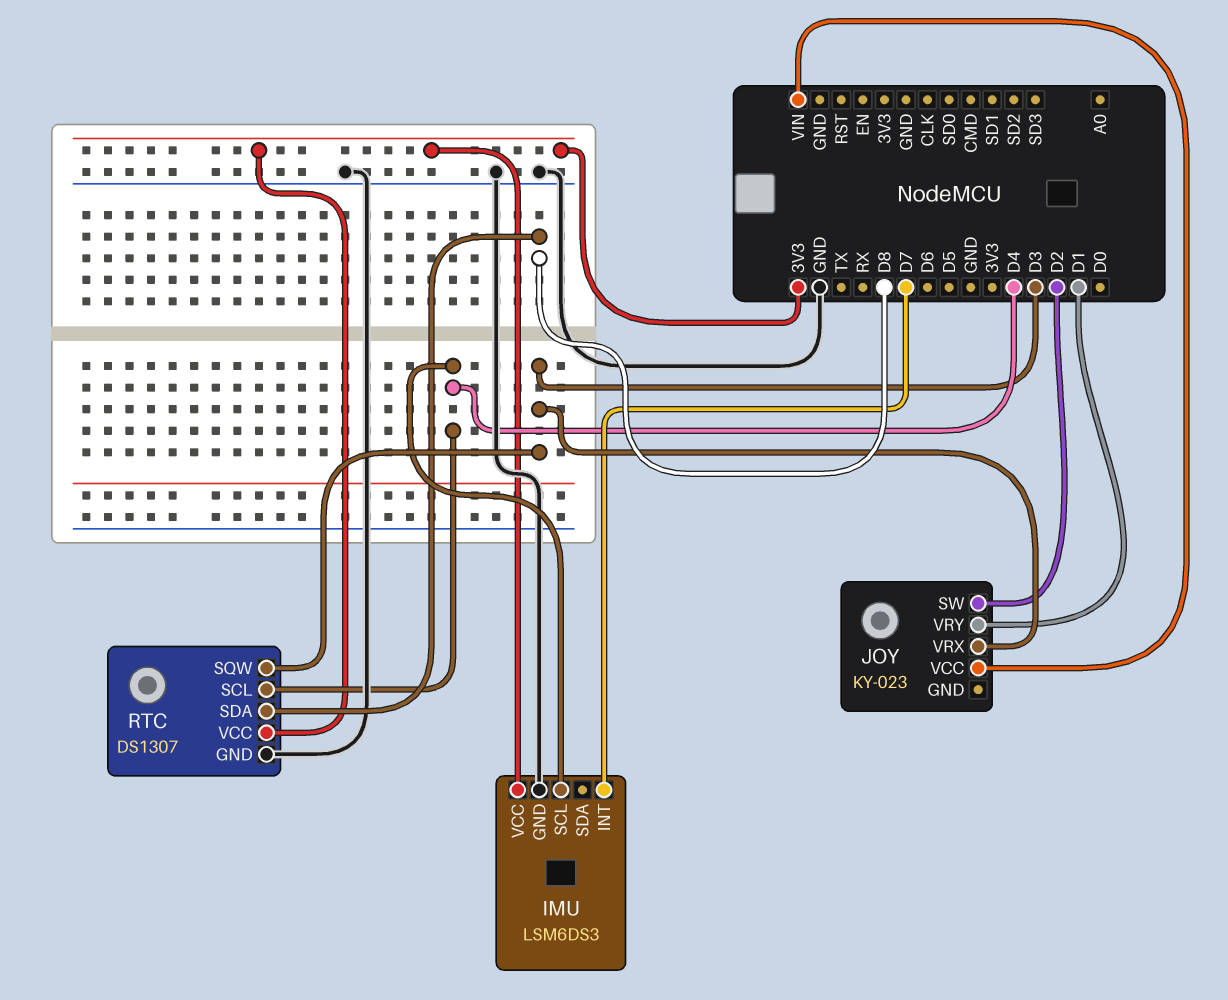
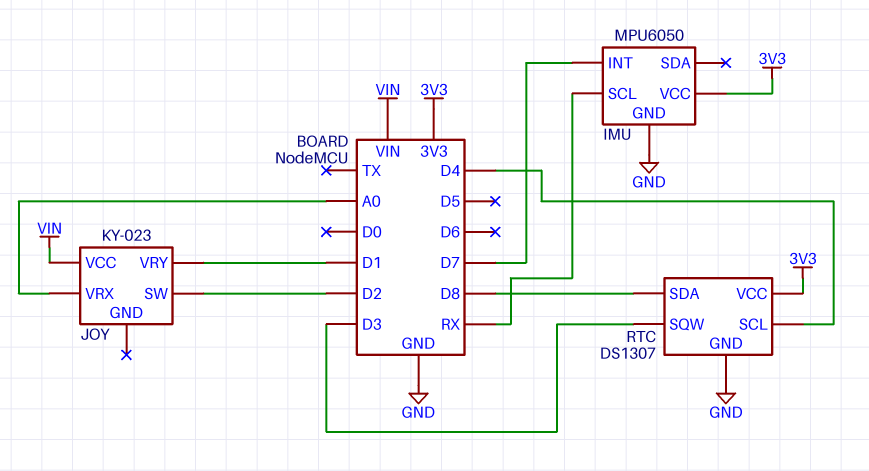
IMU: LSM6DS3 -> MPU6050
IMU pin SCL: D4 -> RX
JOY pin VRX: D3 -> A0

